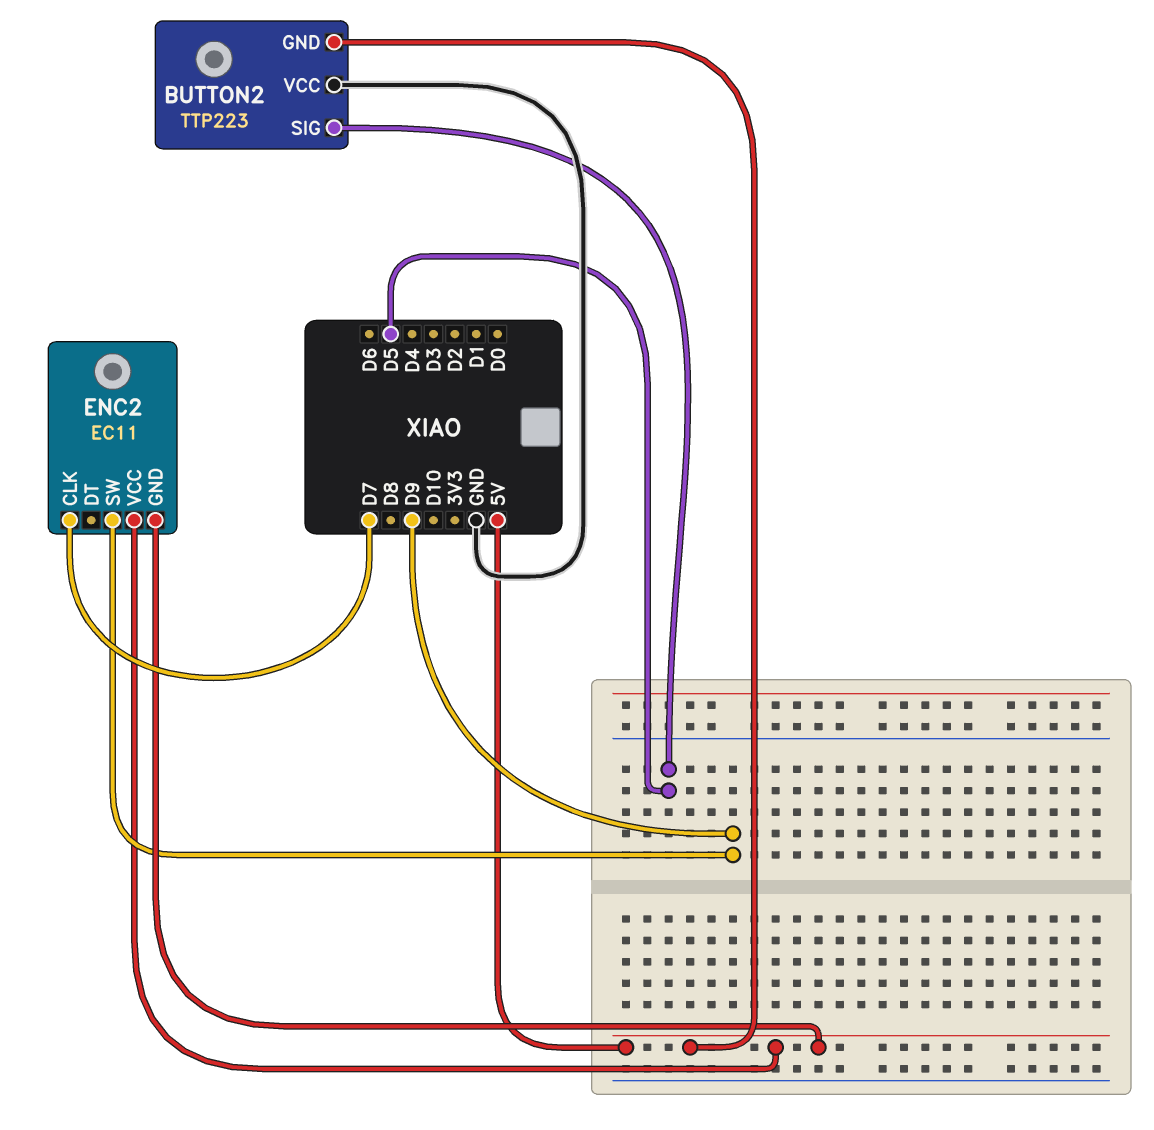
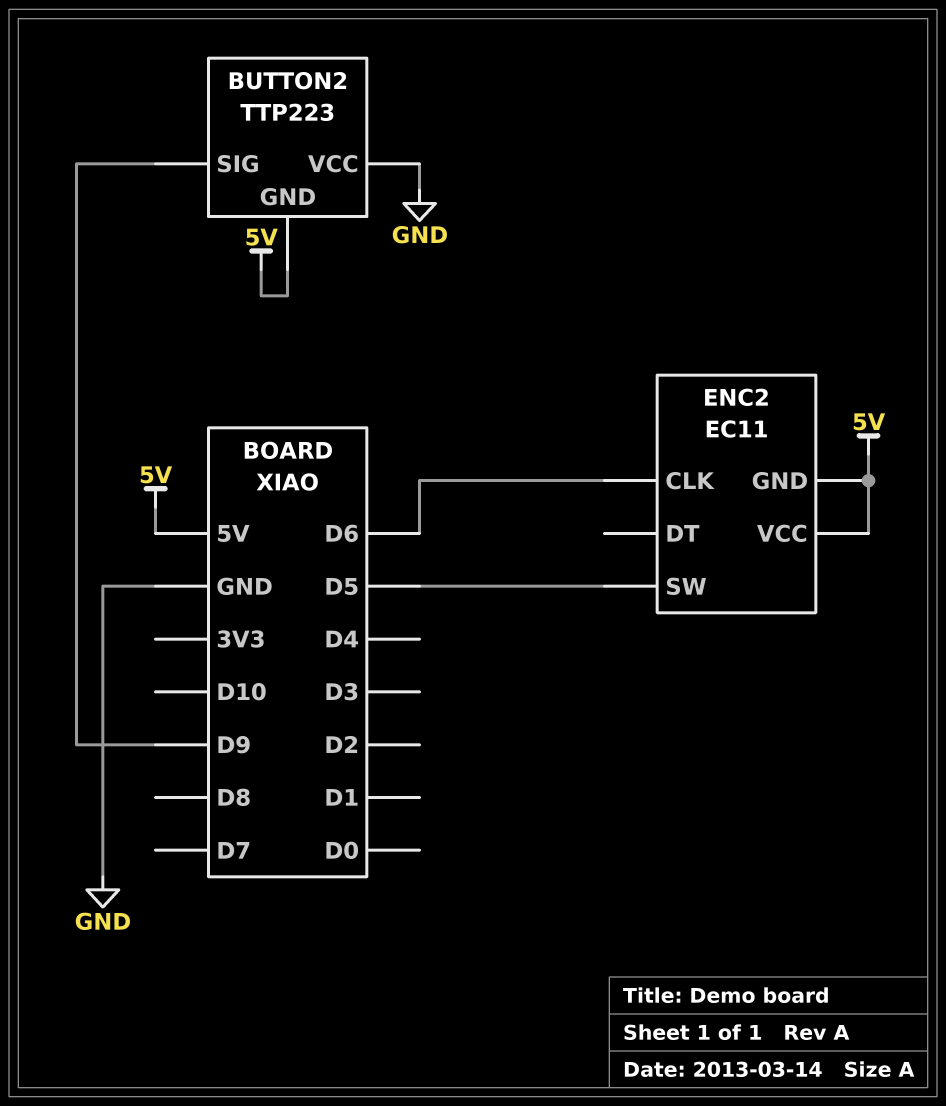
BUTTON2 pin SIG: D5 -> D9
ENC2 pin CLK: D7 -> D6
ENC2 pin SW: D9 -> D5

